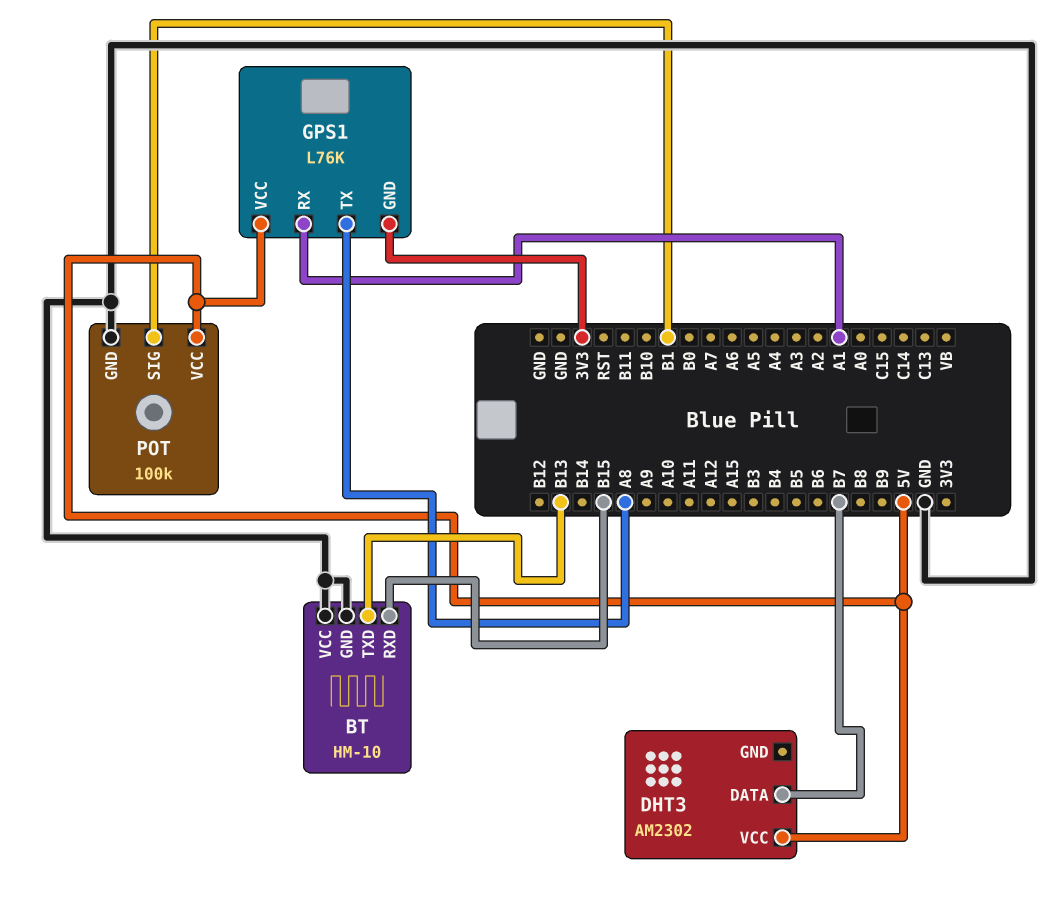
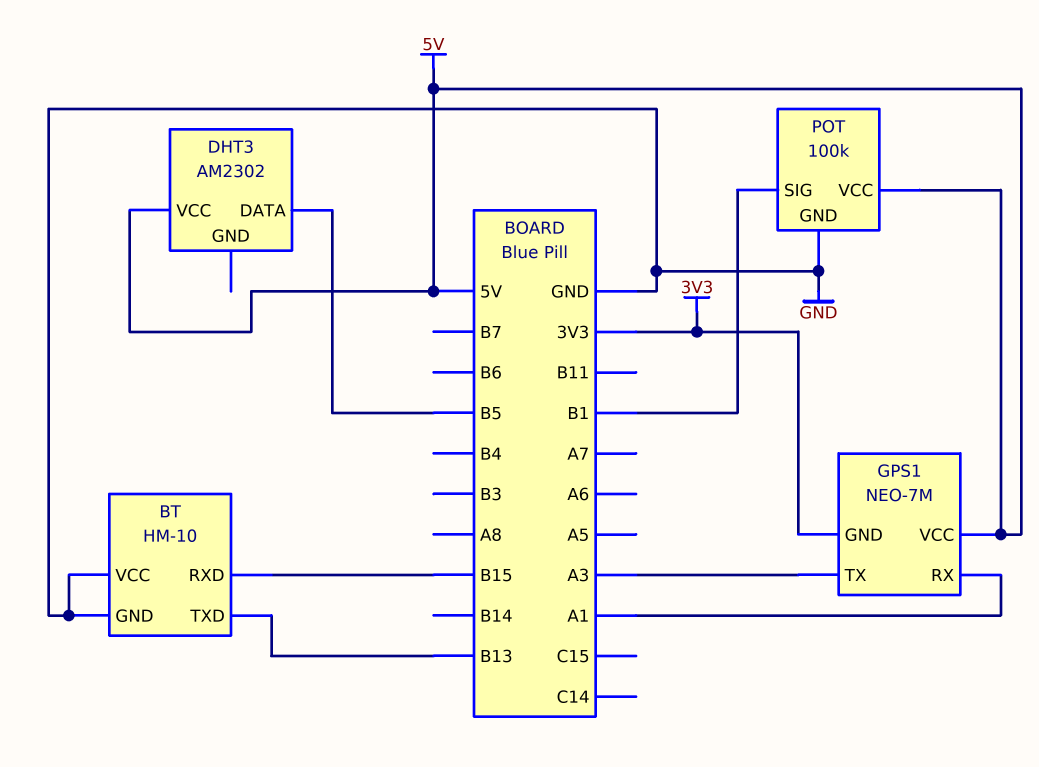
DHT3 pin DATA: B7 -> B5
GPS1: L76K -> NEO-7M
GPS1 pin TX: A8 -> A3

